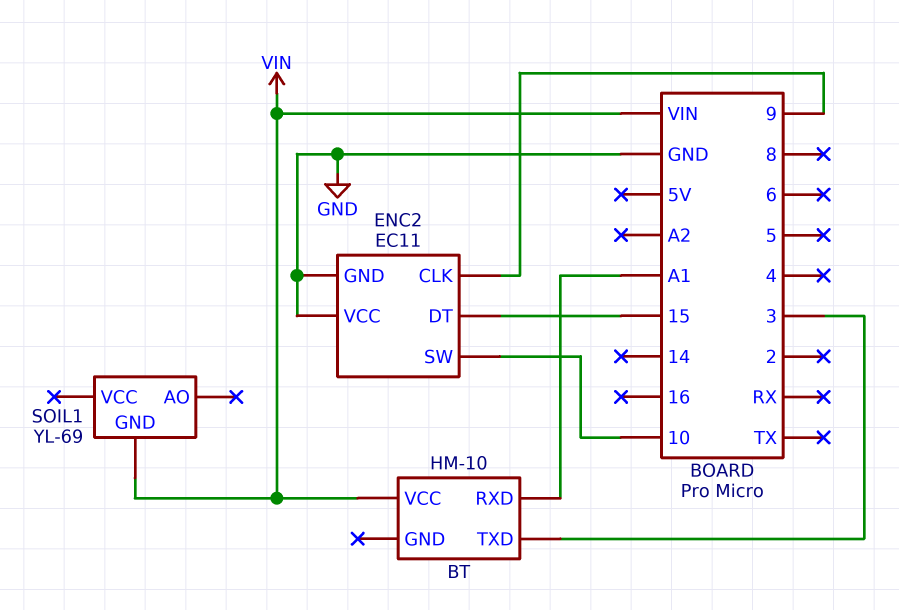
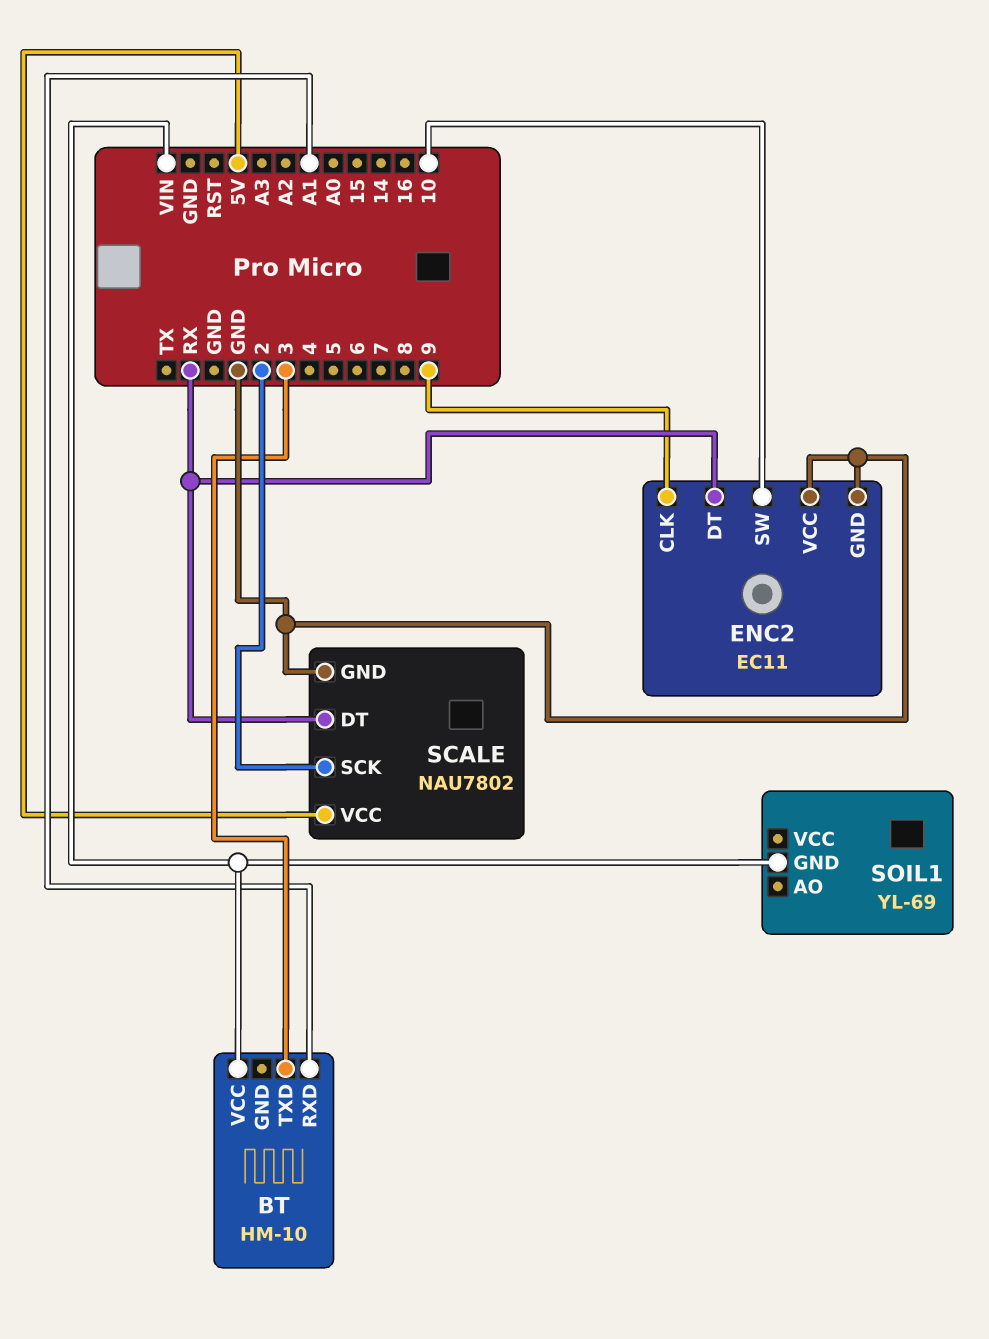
ENC2 pin DT: 15 -> RX
SCALE: none -> NAU7802
SCALE pin DT: none -> RX
SCALE pin GND: none -> GND
SCALE pin SCK: none -> 2
SCALE pin VCC: none -> 5V

